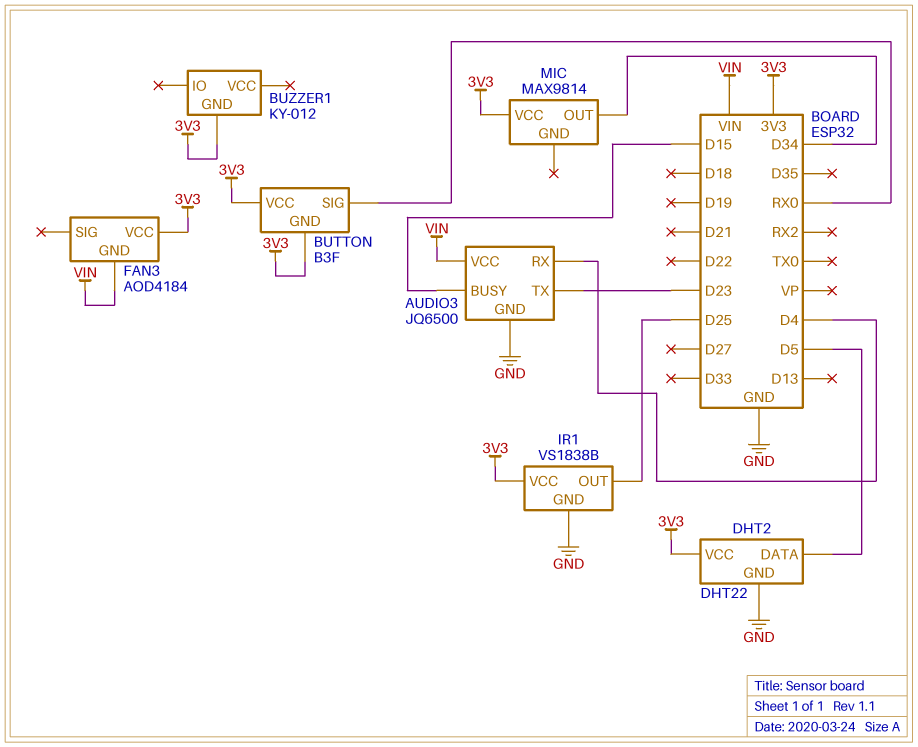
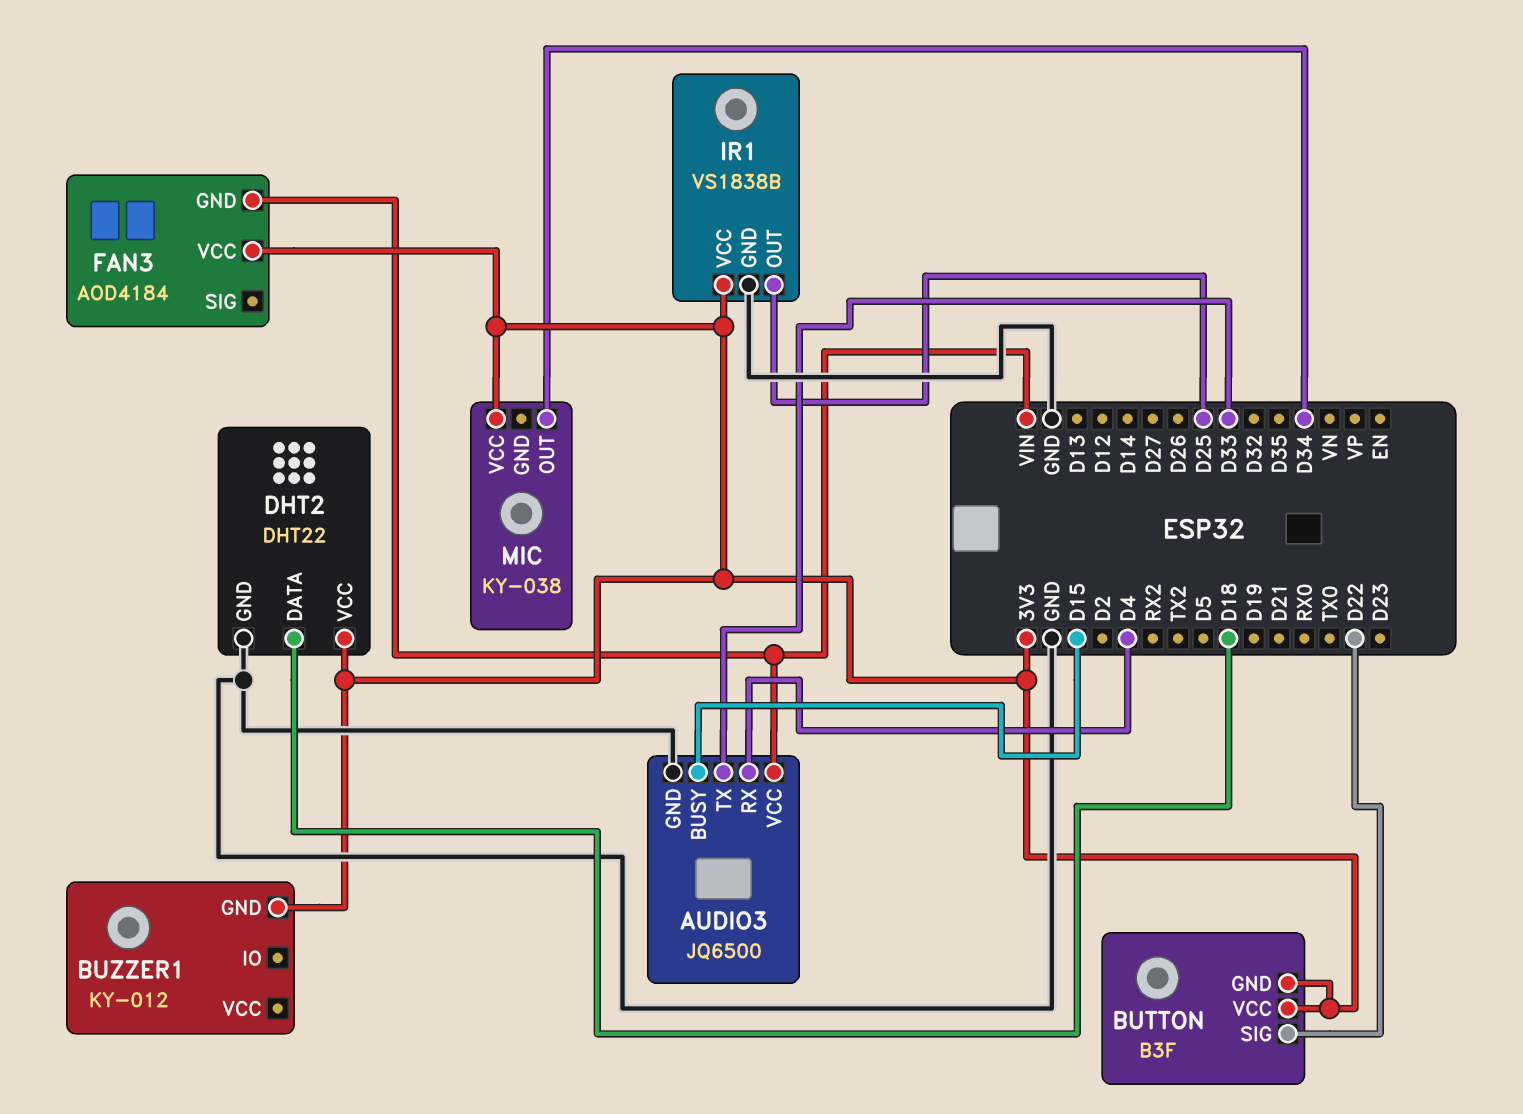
AUDIO3 pin TX: D23 -> D33
BUTTON pin SIG: RX0 -> D22
DHT2 pin DATA: D5 -> D18
MIC: MAX9814 -> KY-038

